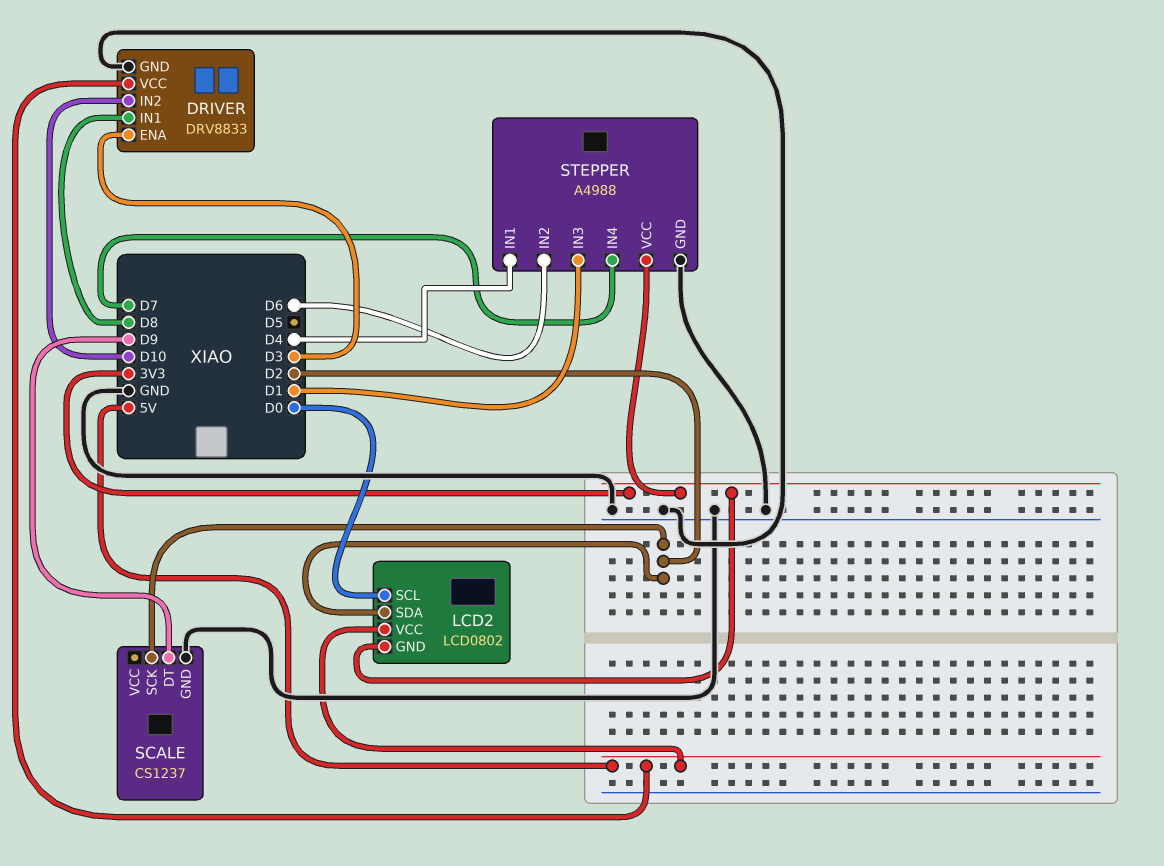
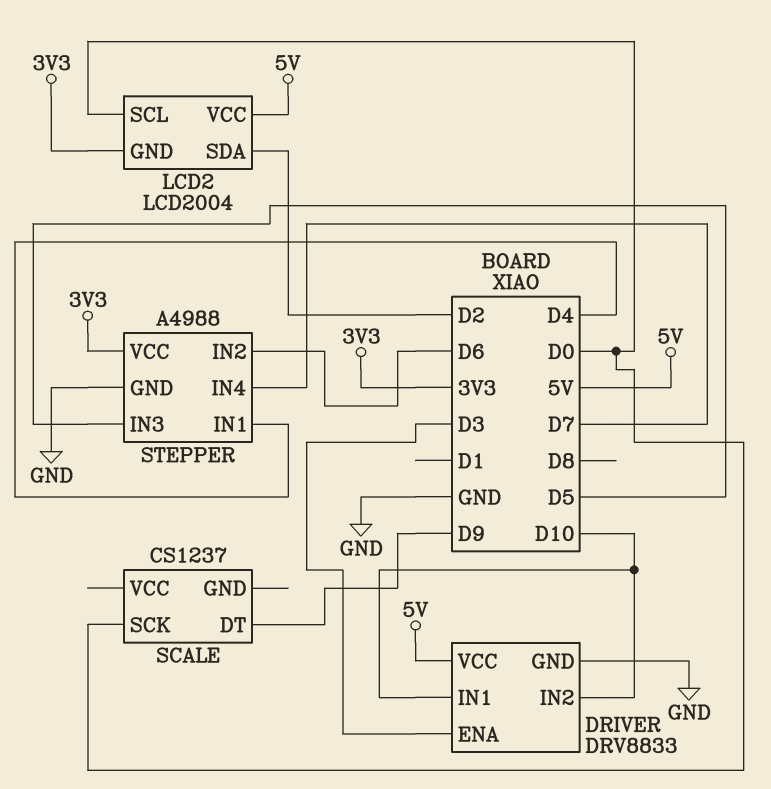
DRIVER pin IN1: D8 -> D10
LCD2: LCD0802 -> LCD2004
SCALE pin GND: GND -> none
SCALE pin SCK: D2 -> D0
STEPPER pin IN3: D1 -> D5

